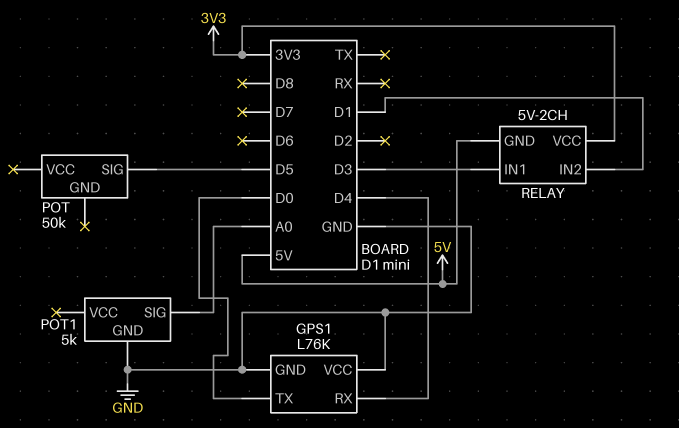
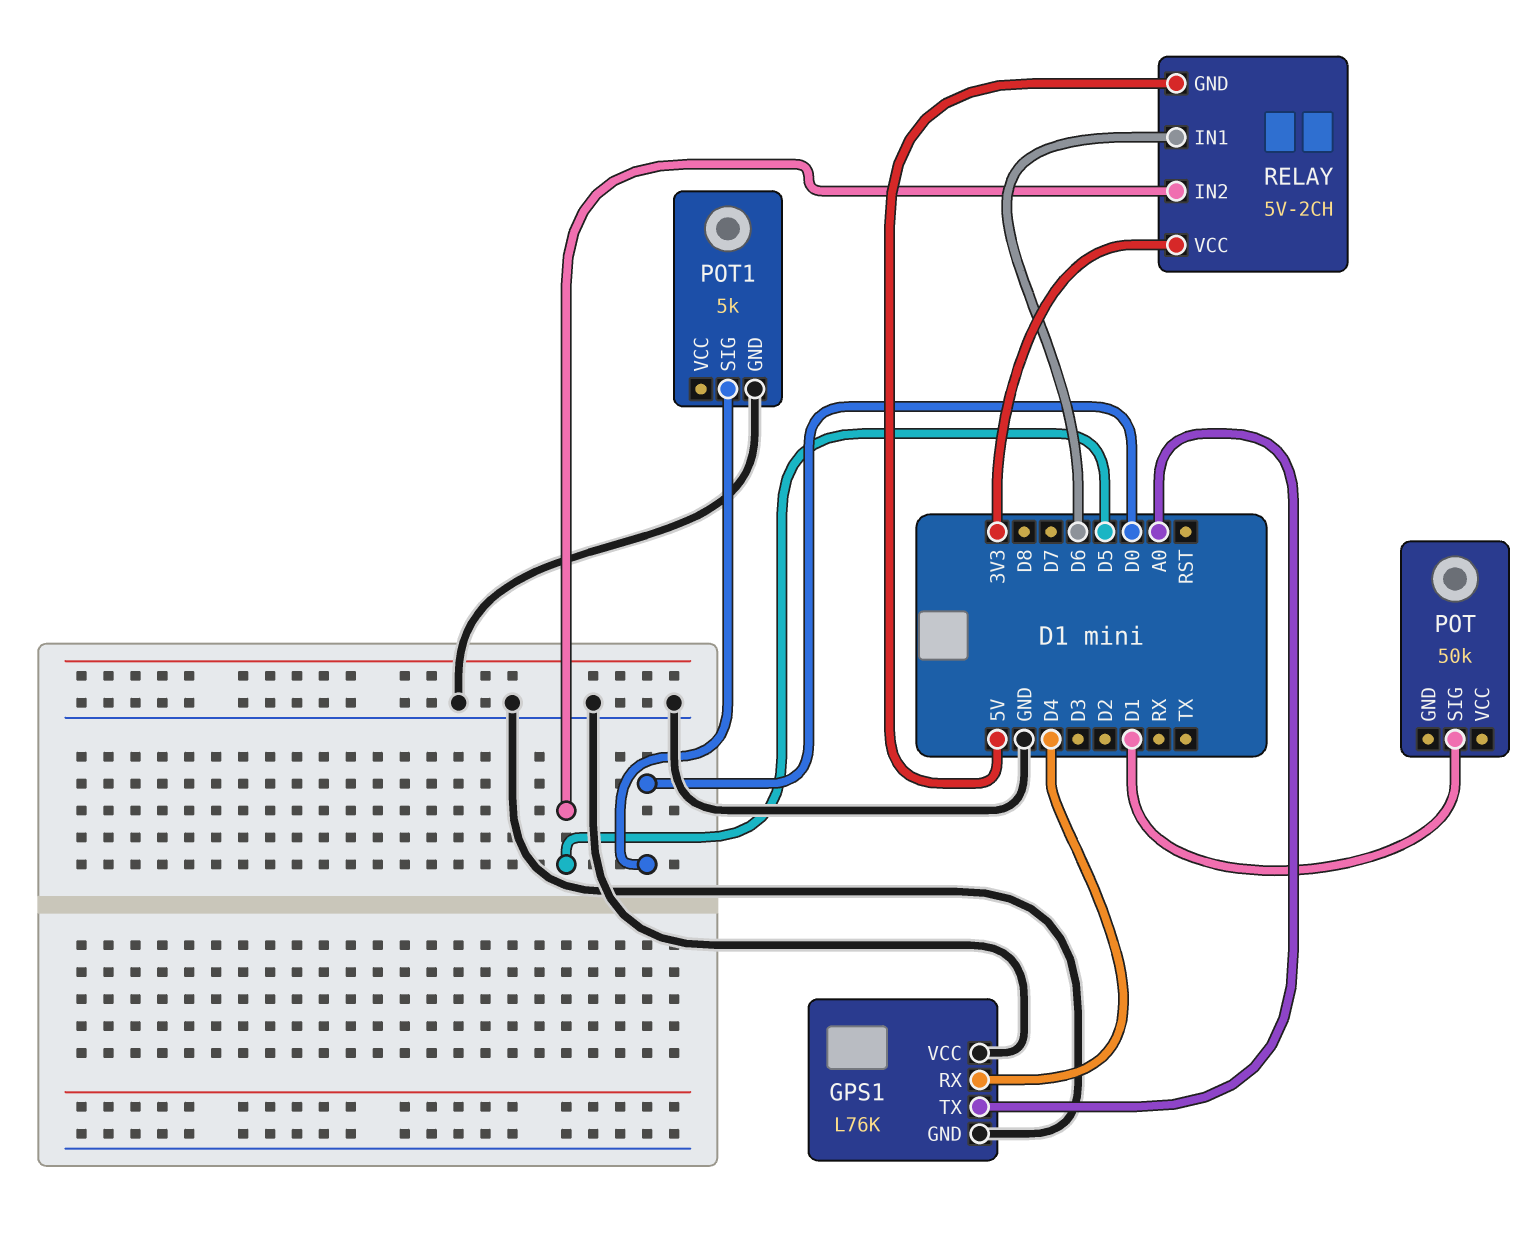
GPS1 pin TX: D0 -> A0
POT pin SIG: D5 -> D1
POT1 pin SIG: A0 -> D0
RELAY pin IN1: D3 -> D6
RELAY pin IN2: D1 -> D5

